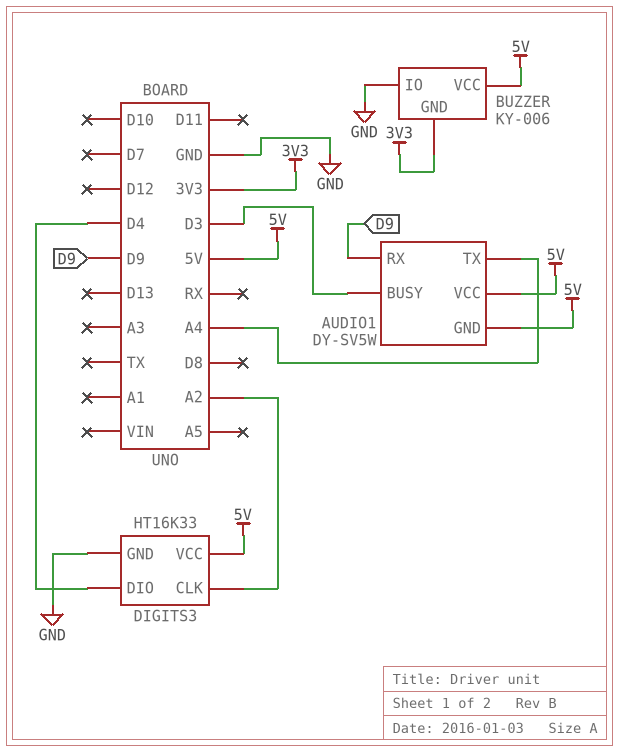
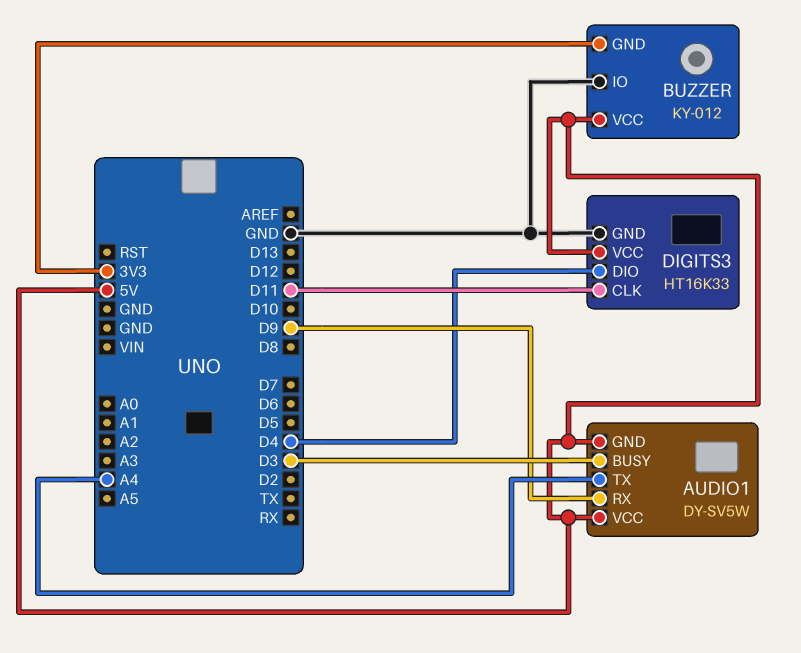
BUZZER: KY-006 -> KY-012
DIGITS3 pin CLK: A2 -> D11

